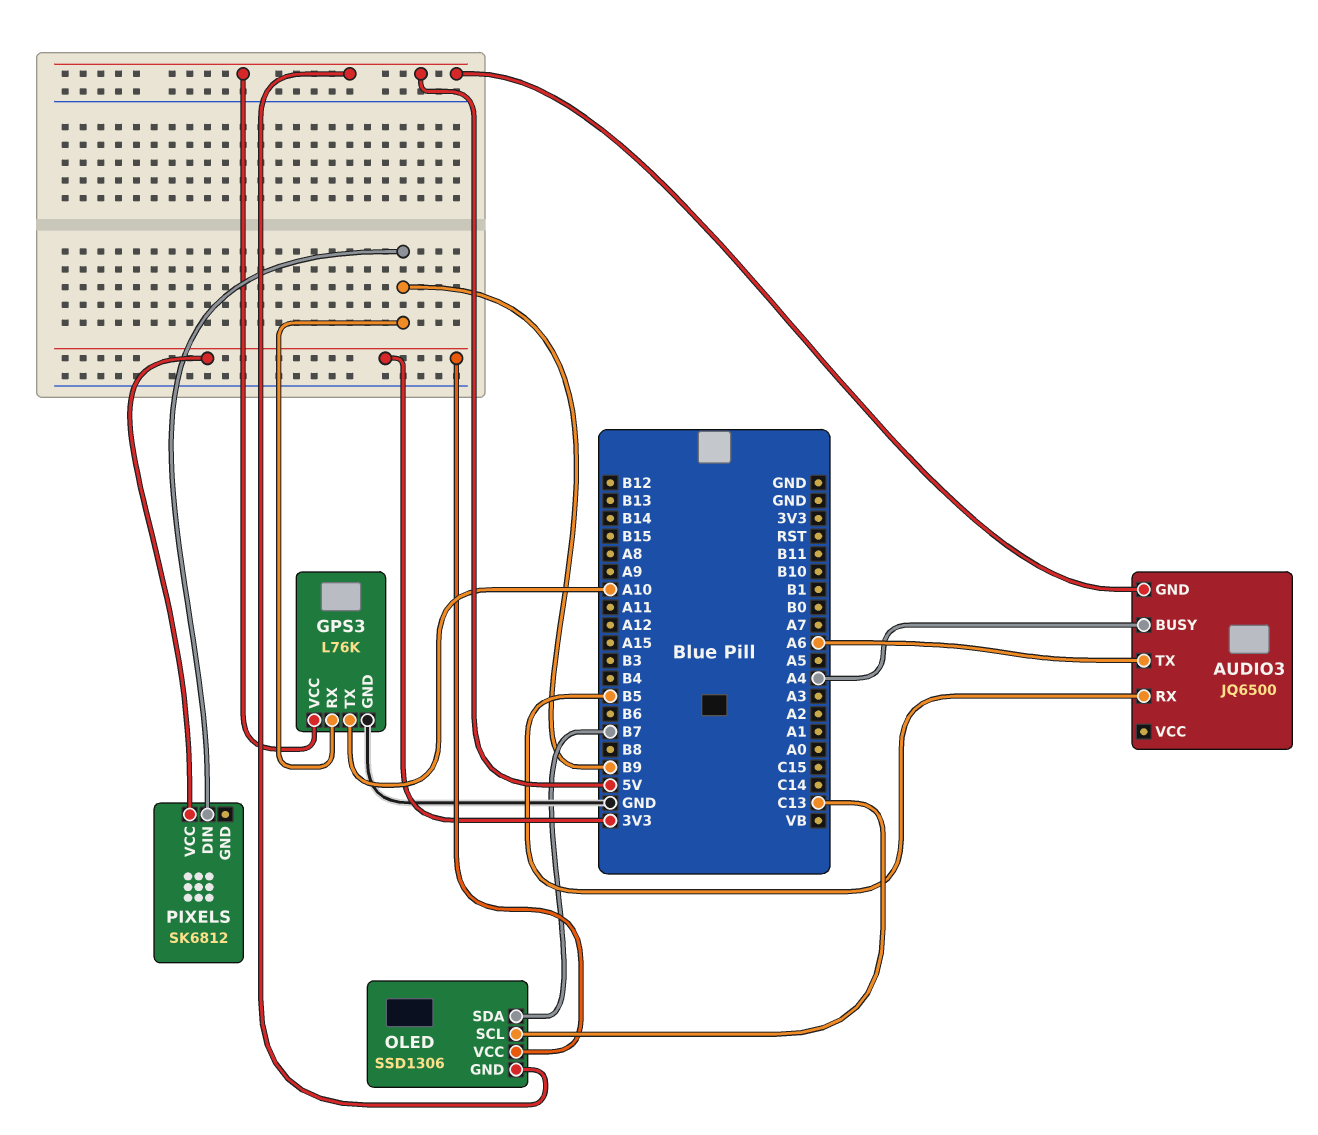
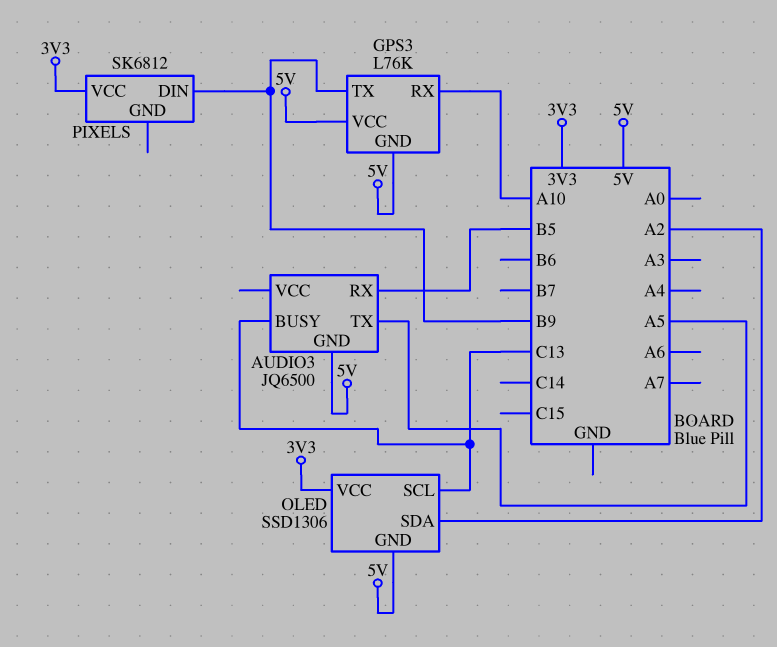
AUDIO3 pin BUSY: A4 -> C13
AUDIO3 pin TX: A6 -> A5
GPS3 pin GND: GND -> 5V
GPS3 pin RX: B9 -> A10
GPS3 pin TX: A10 -> B9
OLED pin SDA: B7 -> A2

